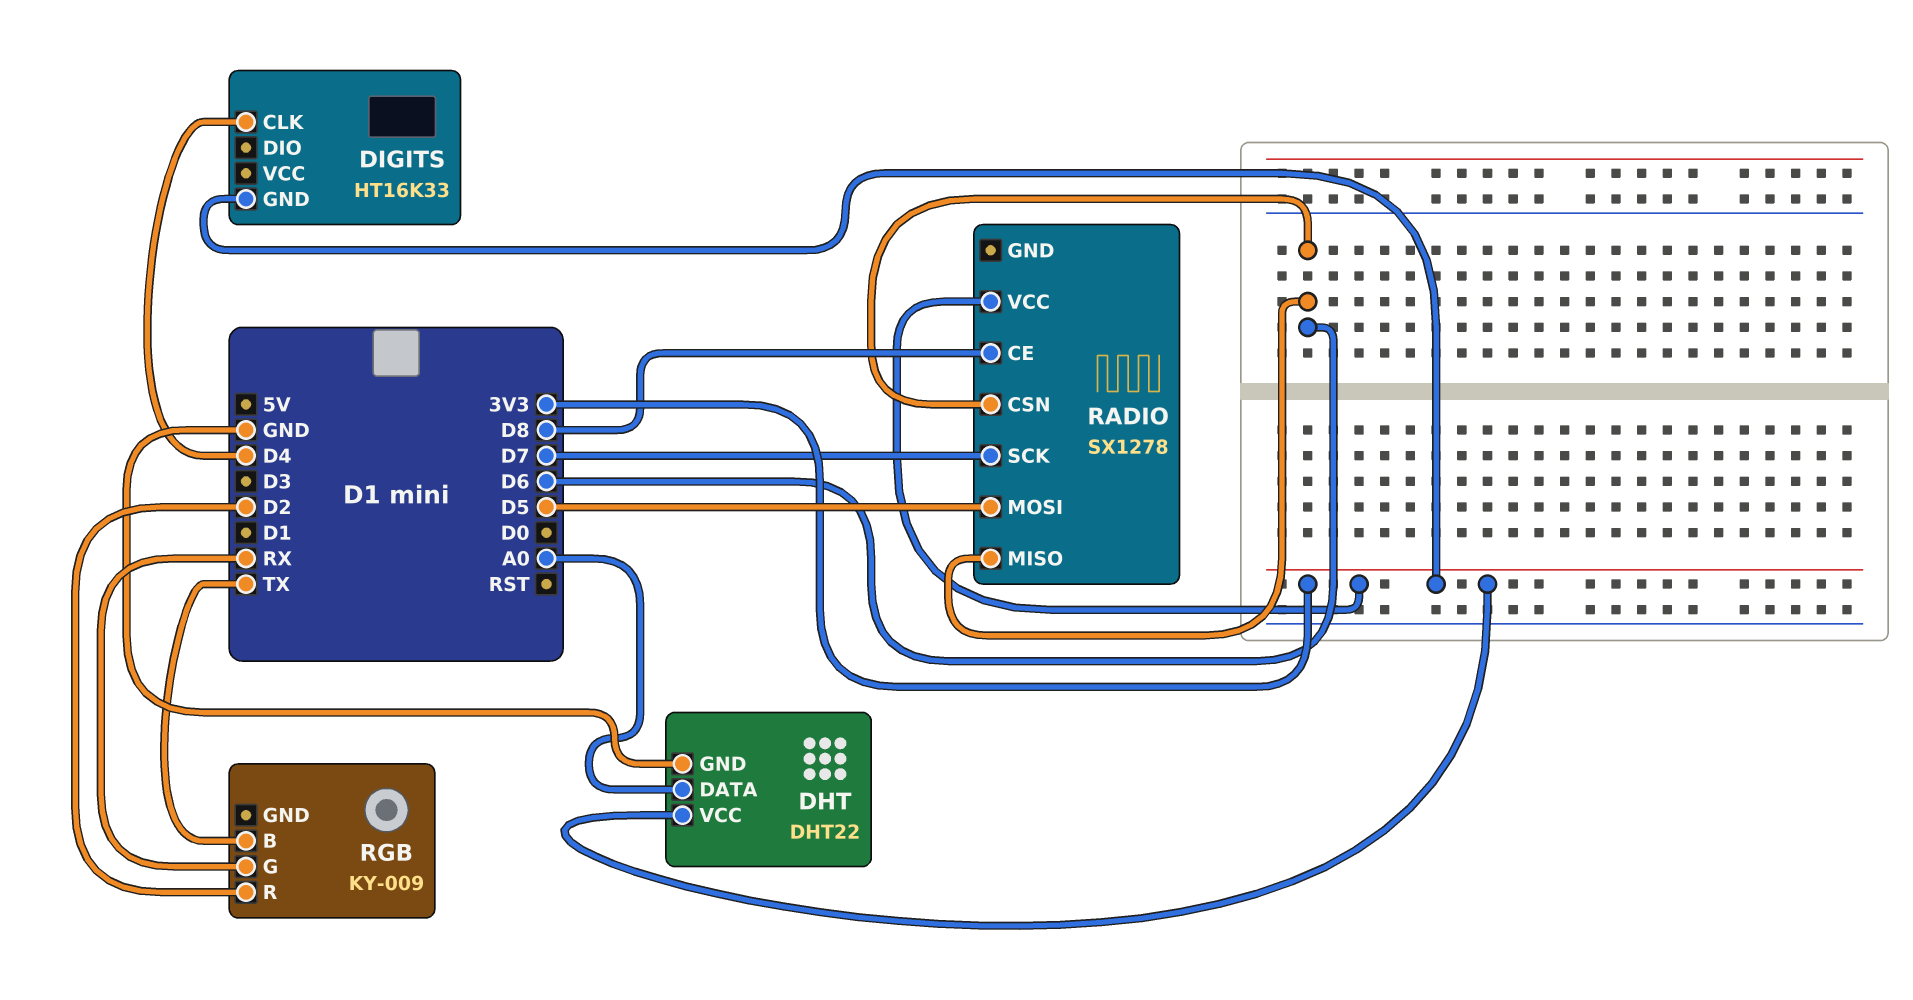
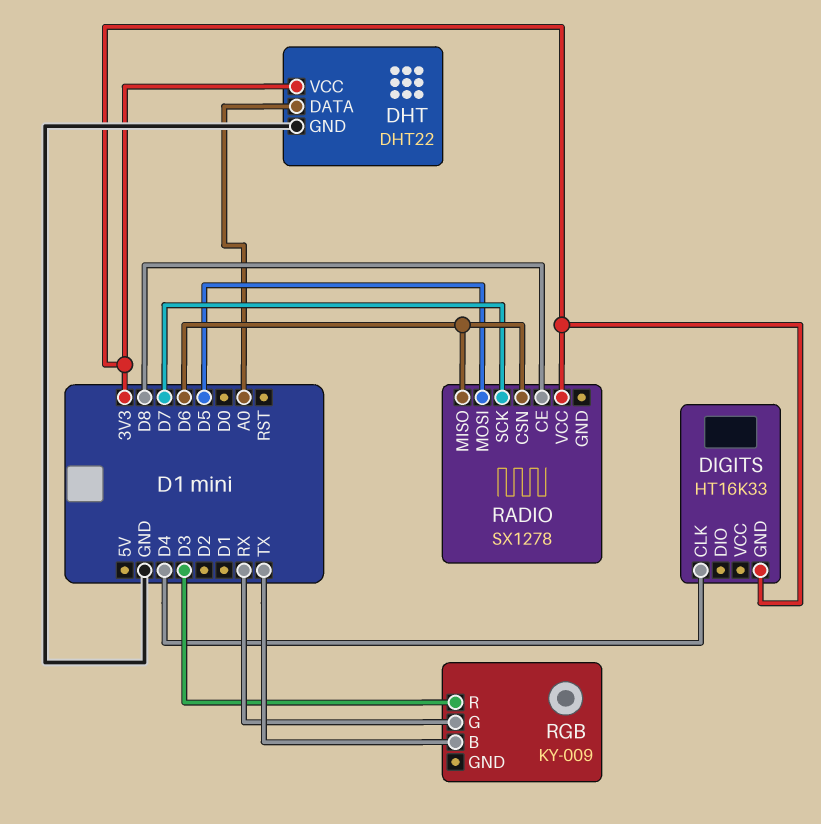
RGB pin R: D2 -> D3

